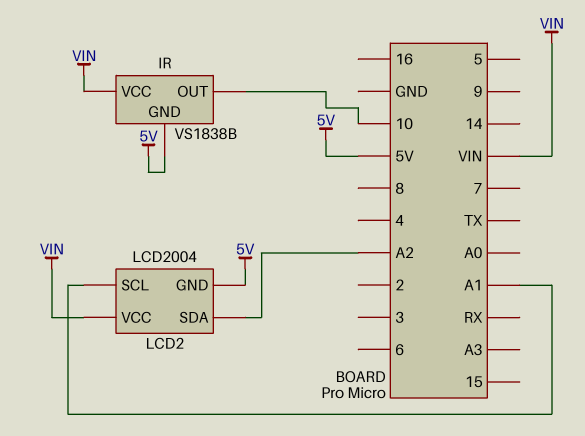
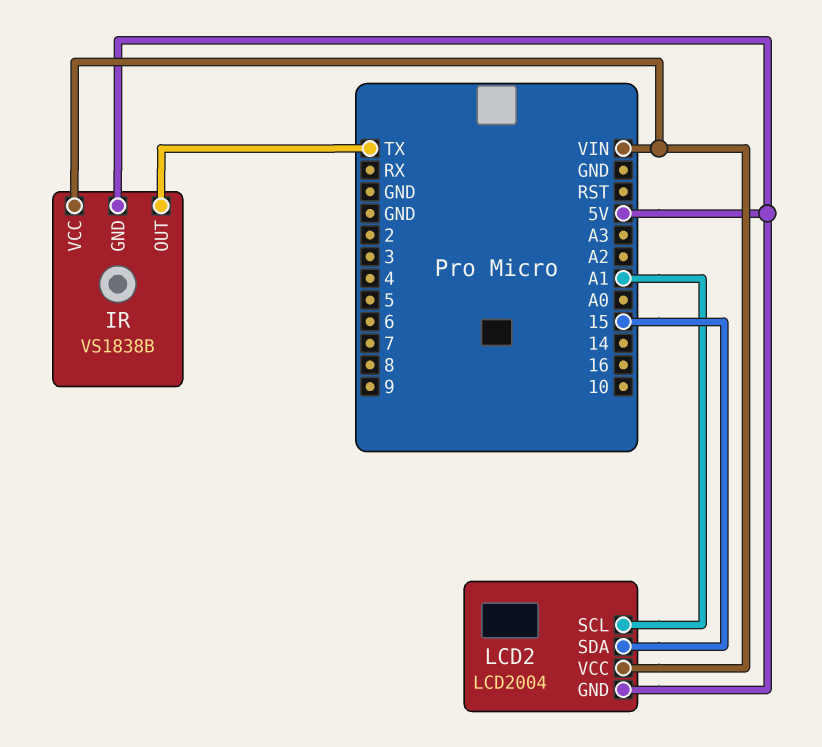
IR pin OUT: 10 -> TX
LCD2 pin SDA: A2 -> 15

